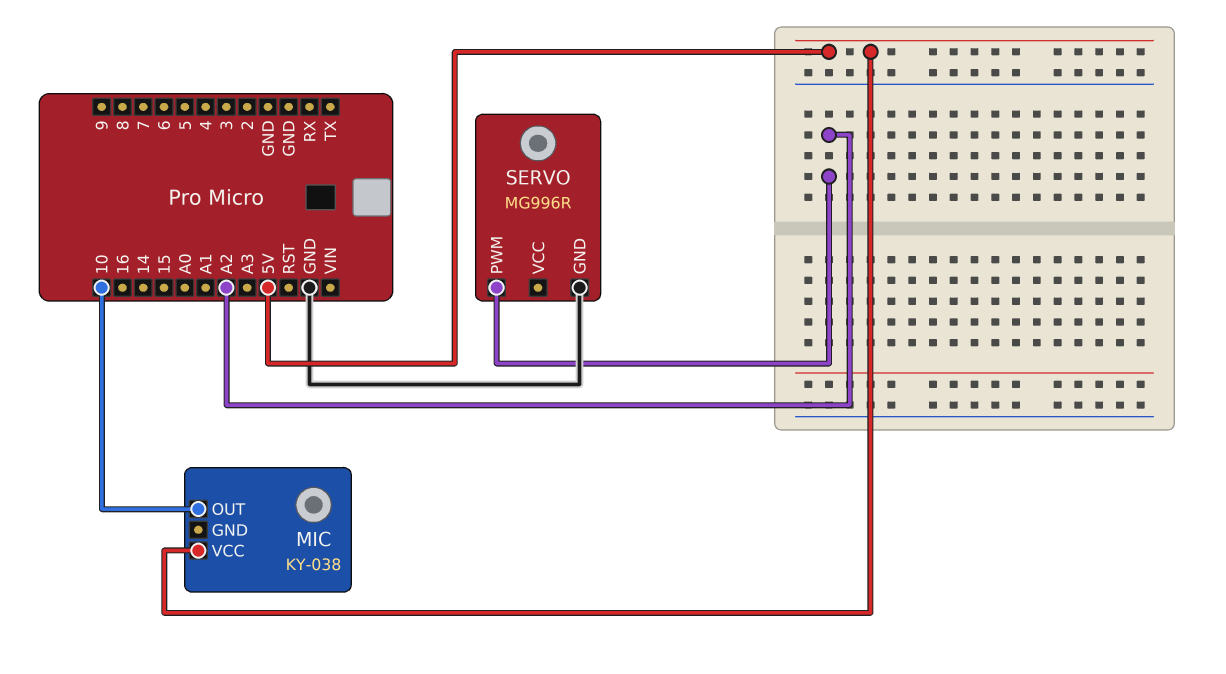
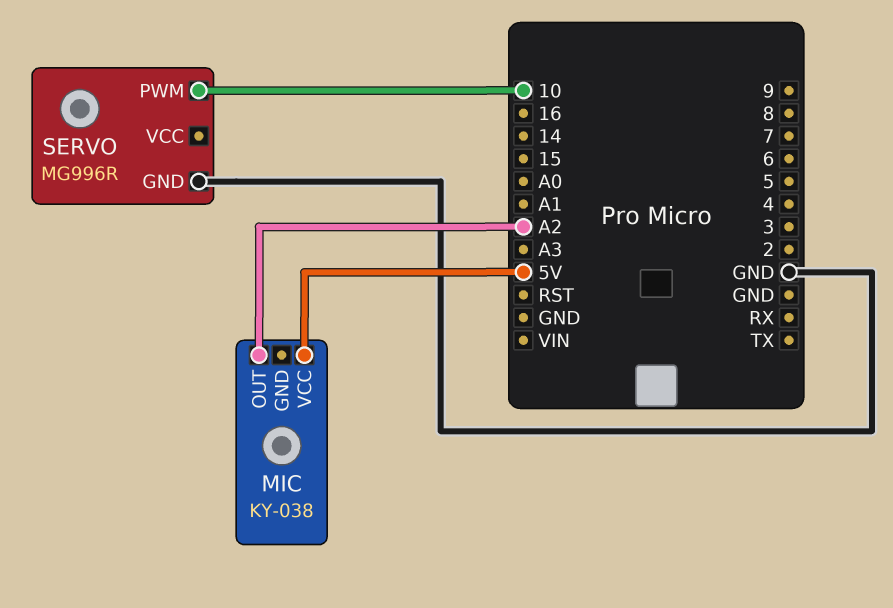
MIC pin OUT: 10 -> A2
SERVO pin PWM: A2 -> 10

